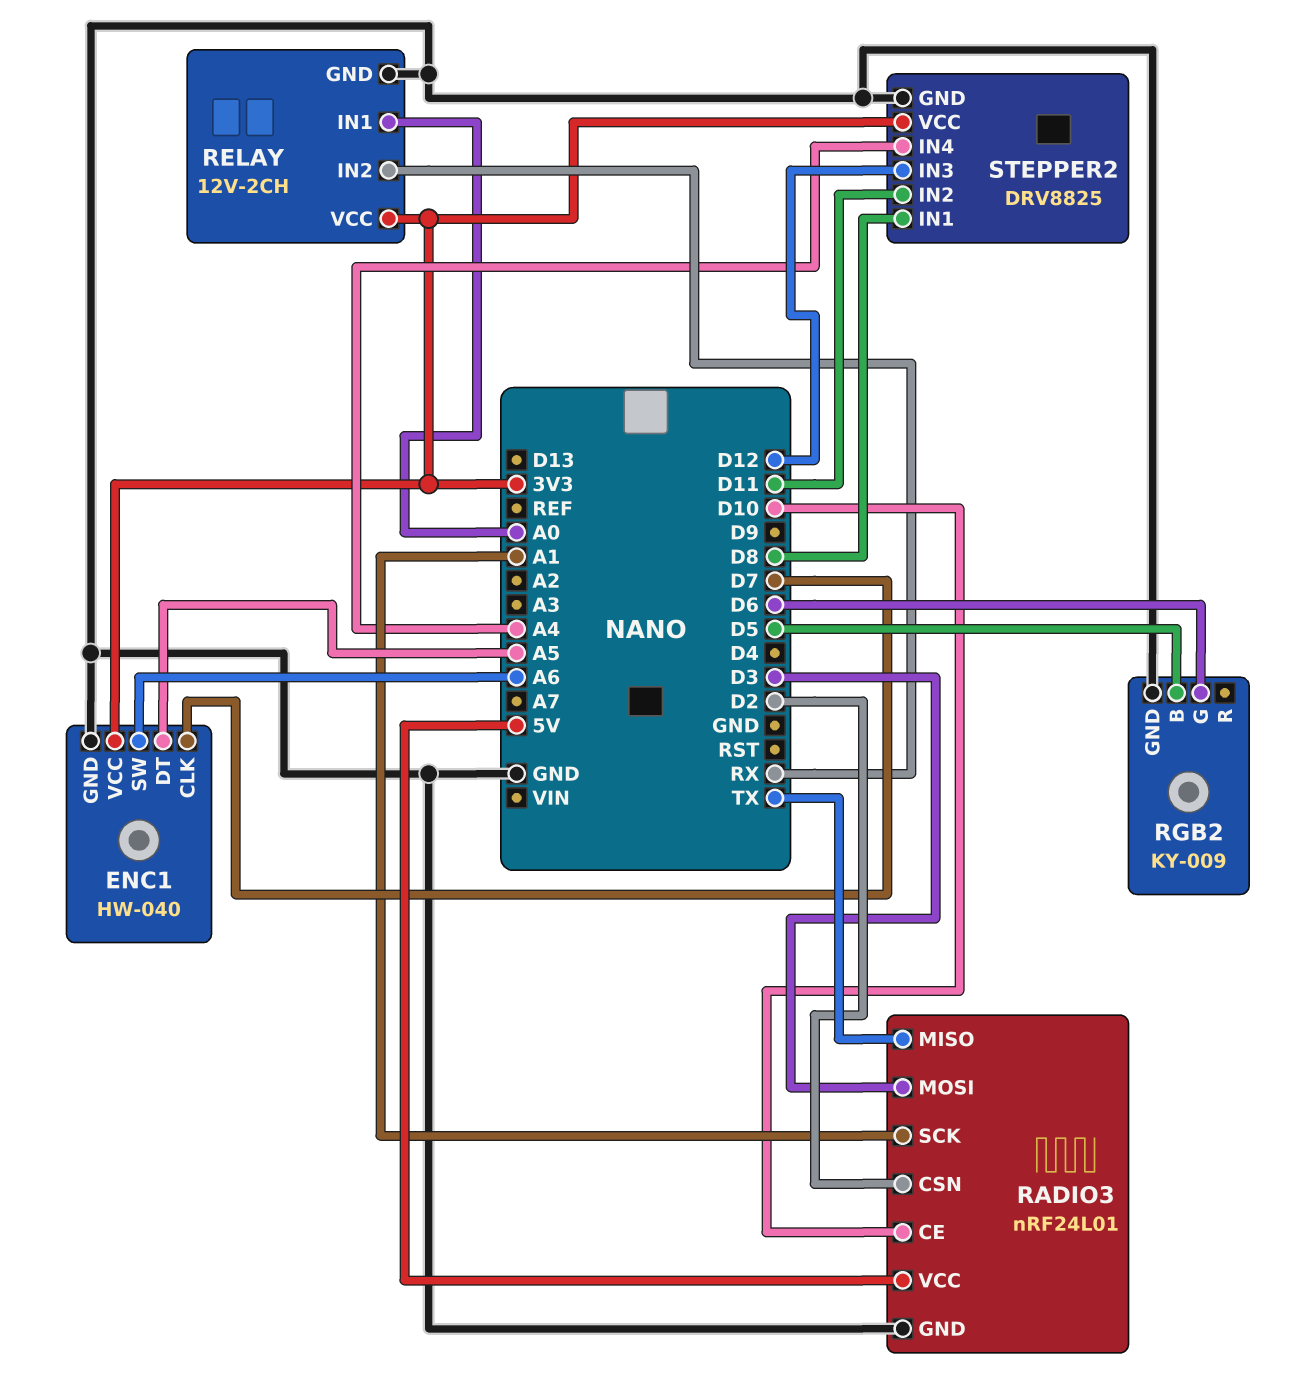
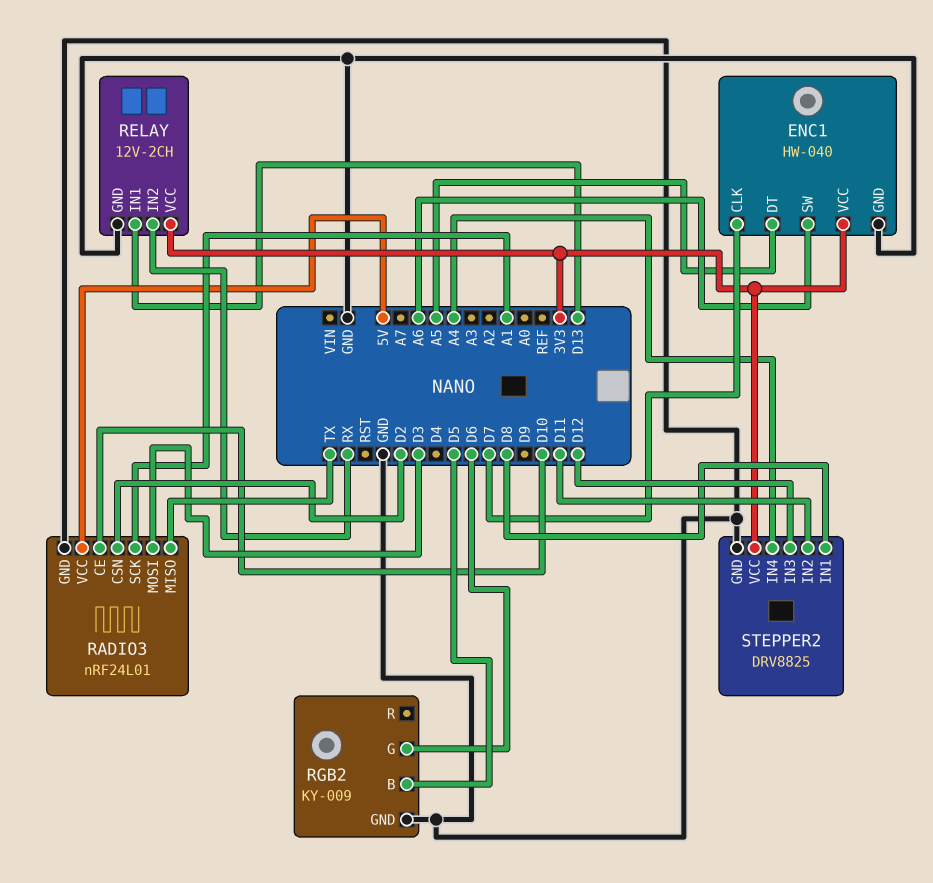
RELAY pin IN1: A0 -> D13

